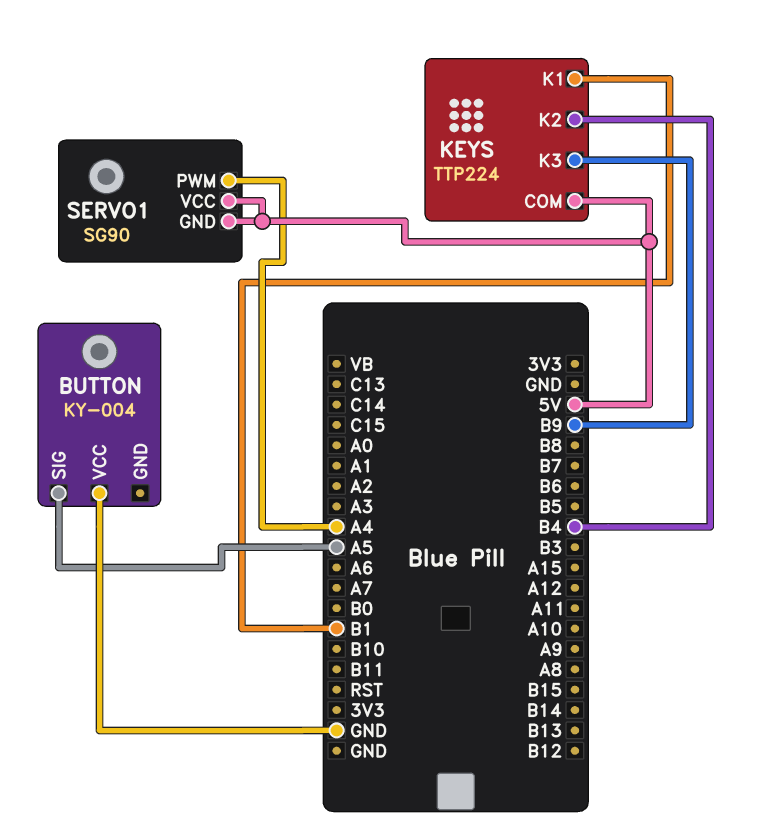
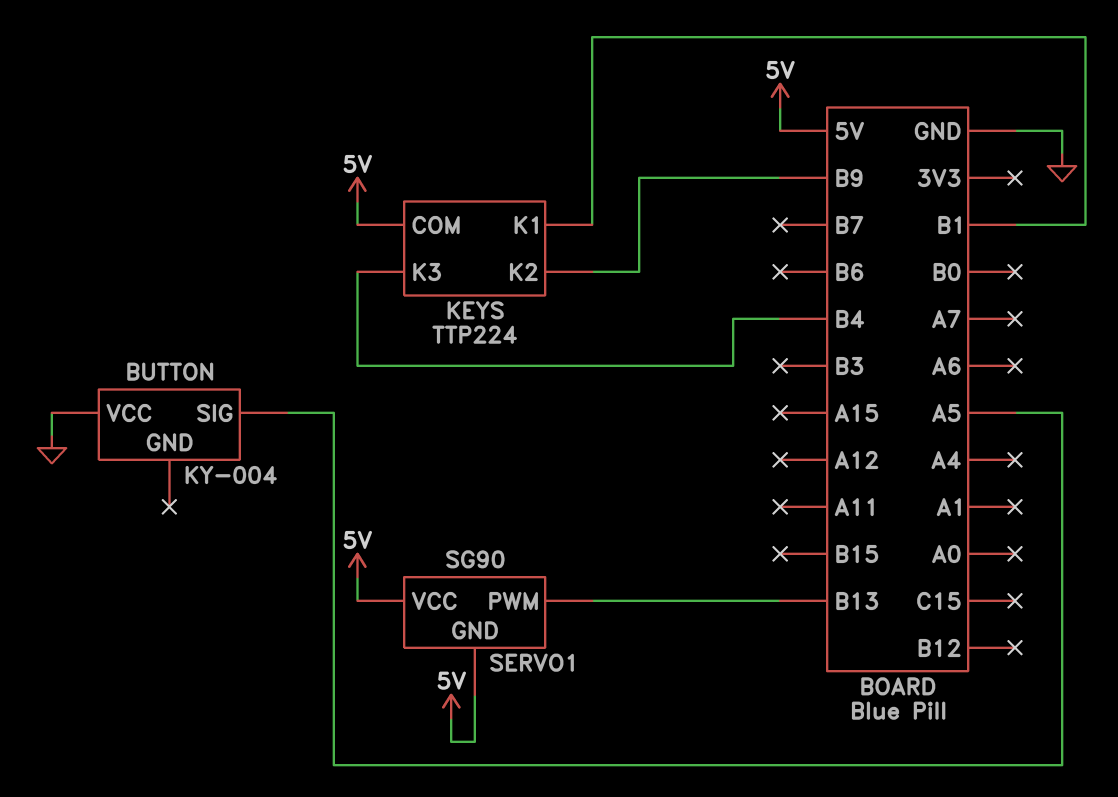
KEYS pin K2: B4 -> B9
KEYS pin K3: B9 -> B4
SERVO1 pin PWM: A4 -> B13

